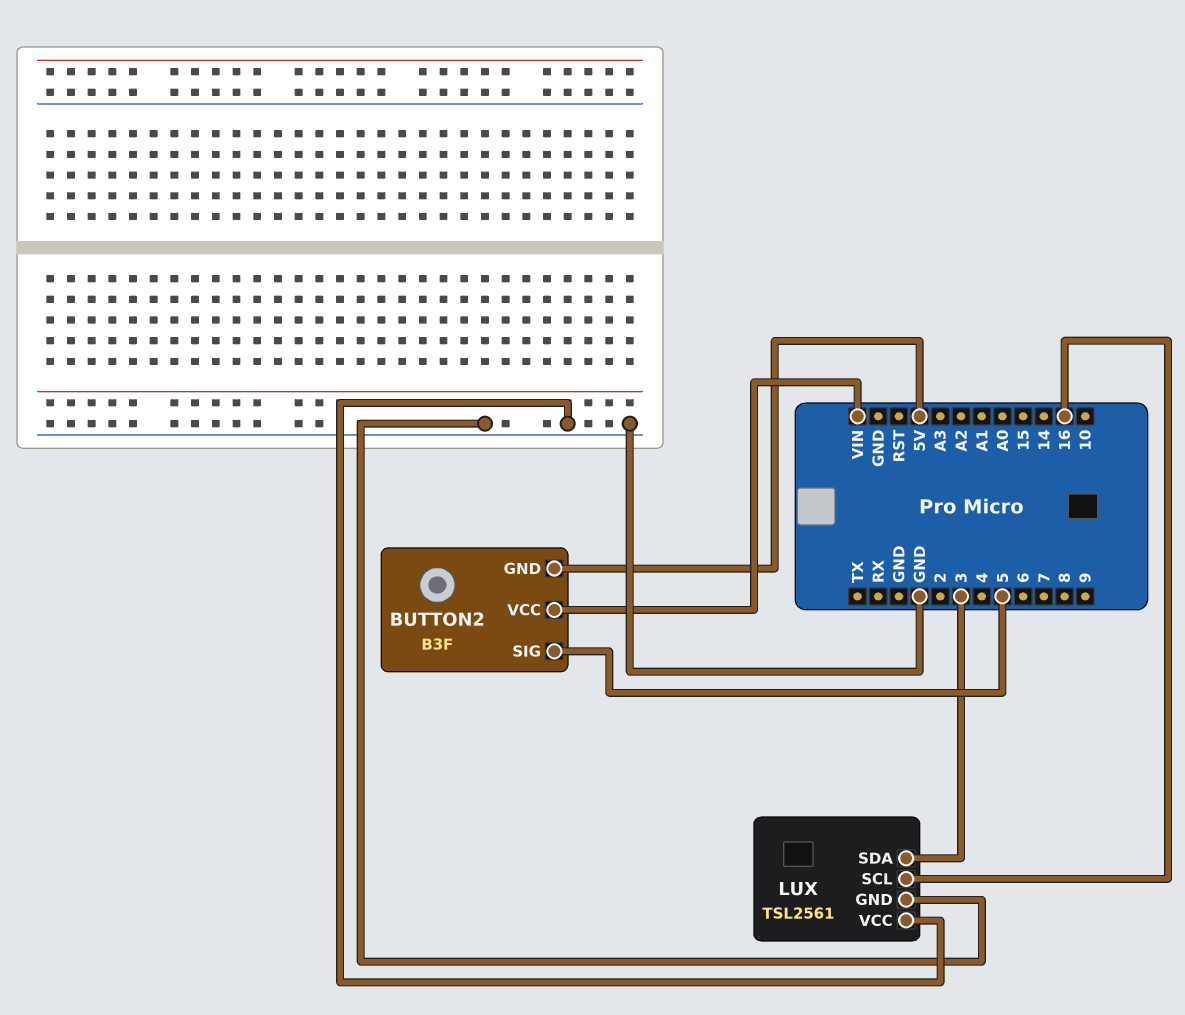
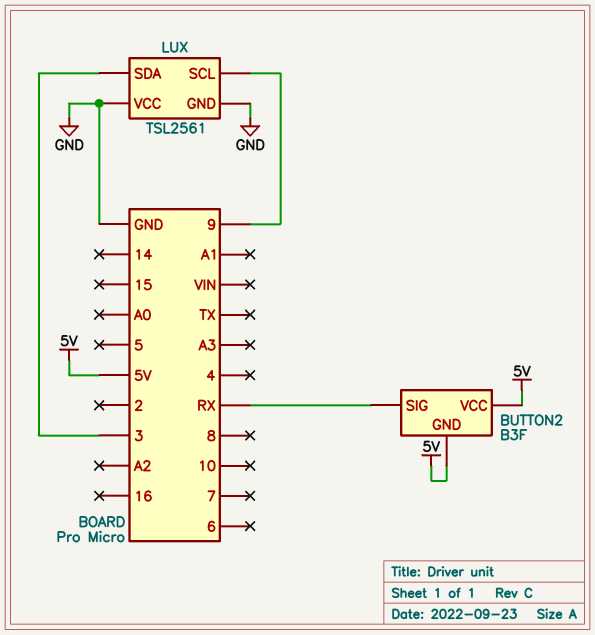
BUTTON2 pin SIG: 5 -> RX
BUTTON2 pin VCC: VIN -> 5V
LUX pin SCL: 16 -> 9

